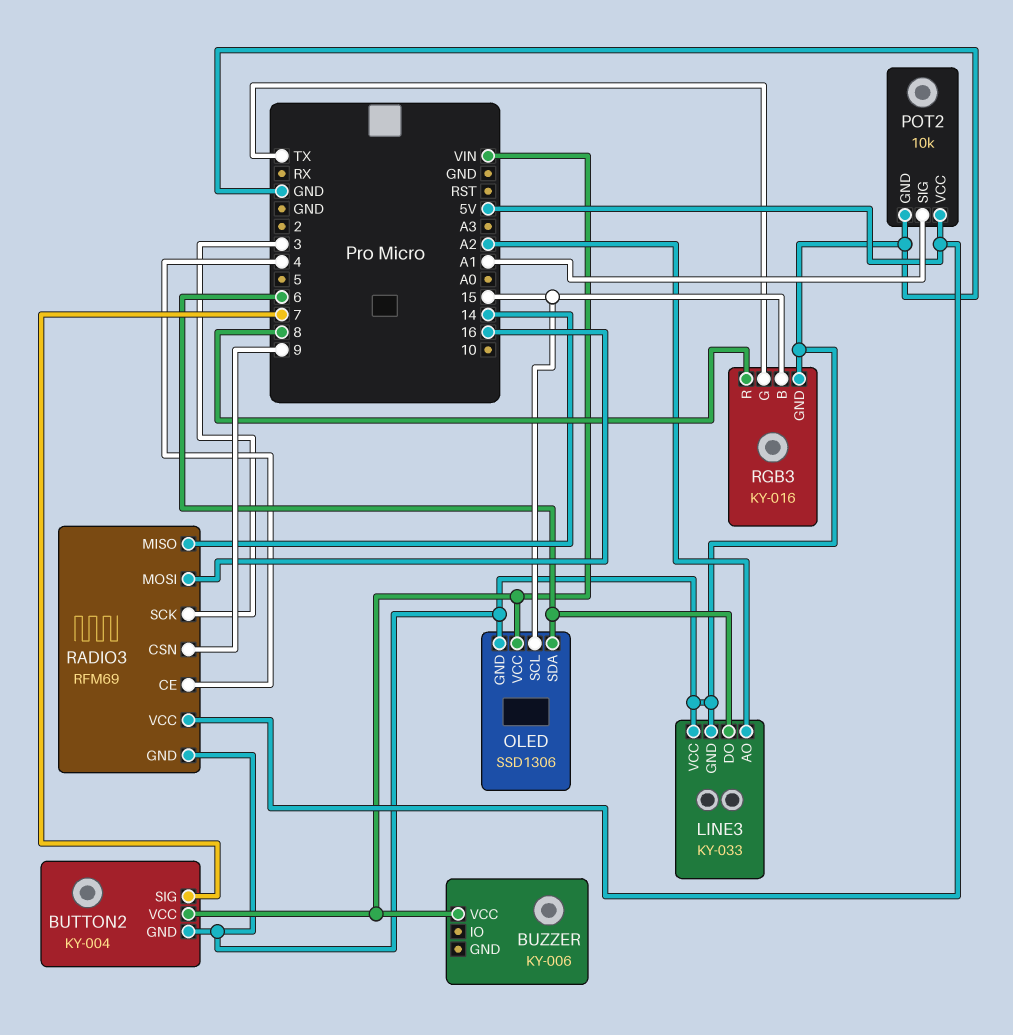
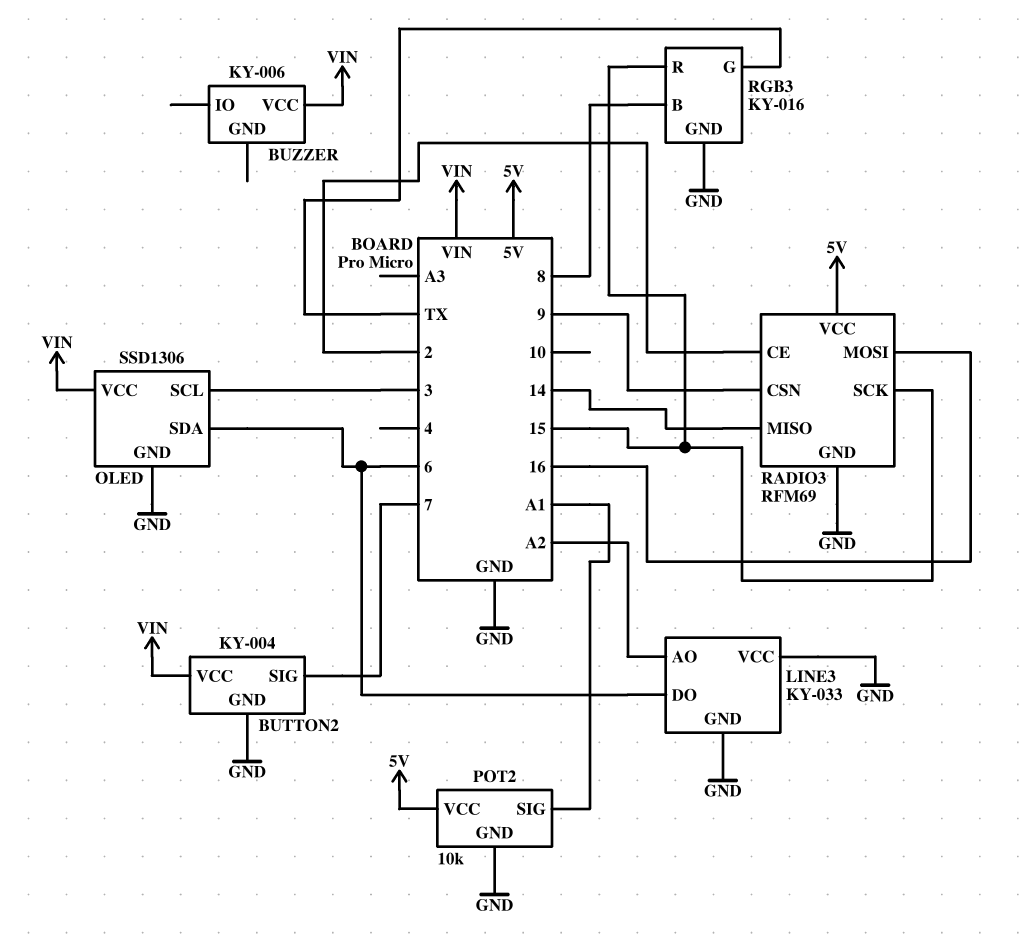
OLED pin SCL: 15 -> 3
RADIO3 pin CE: 4 -> 2
RADIO3 pin SCK: 3 -> 15
RGB3 pin B: 15 -> 8
RGB3 pin R: 8 -> 15

